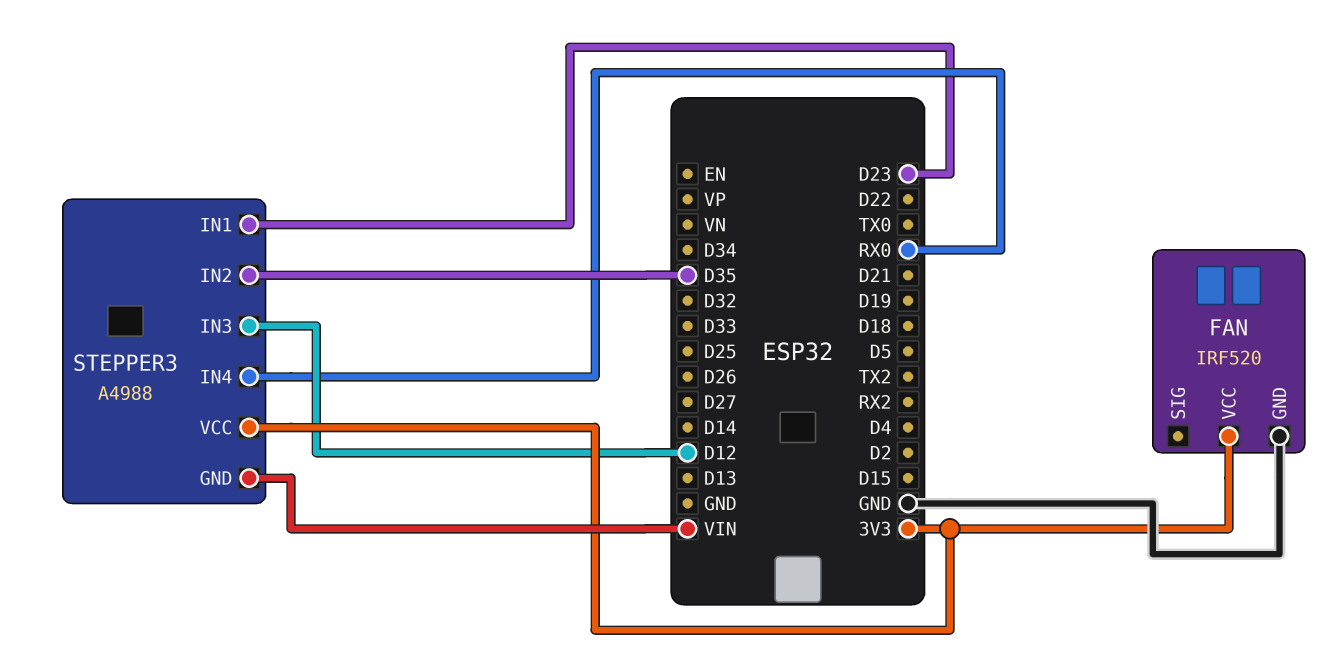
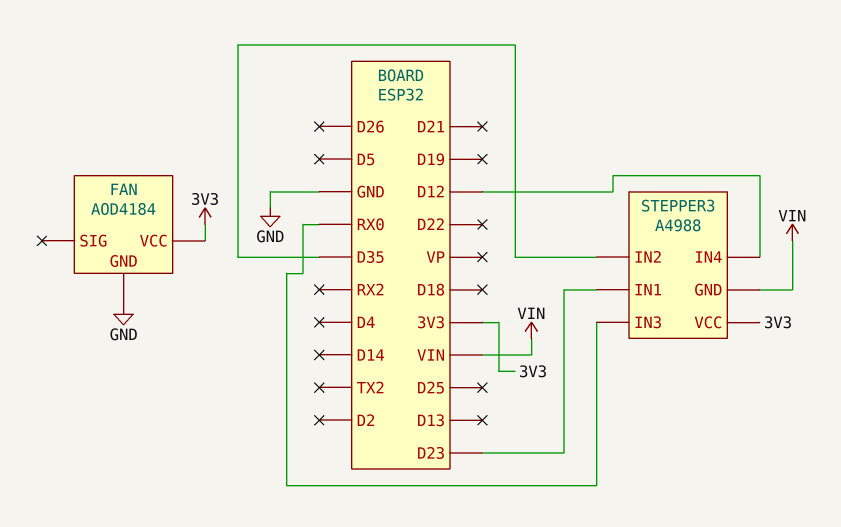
FAN: IRF520 -> AOD4184
STEPPER3 pin IN3: D12 -> RX0
STEPPER3 pin IN4: RX0 -> D12

